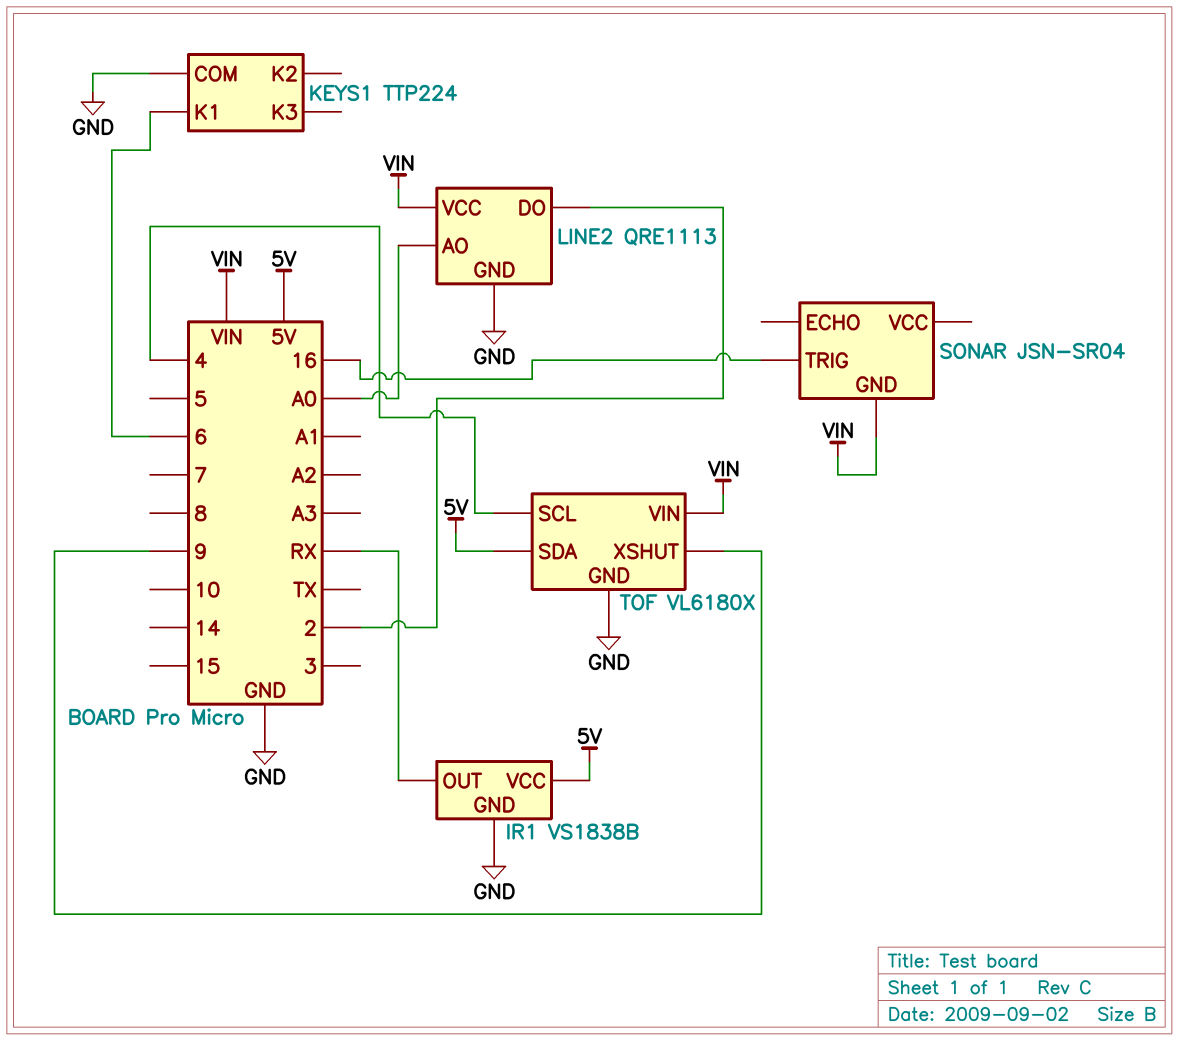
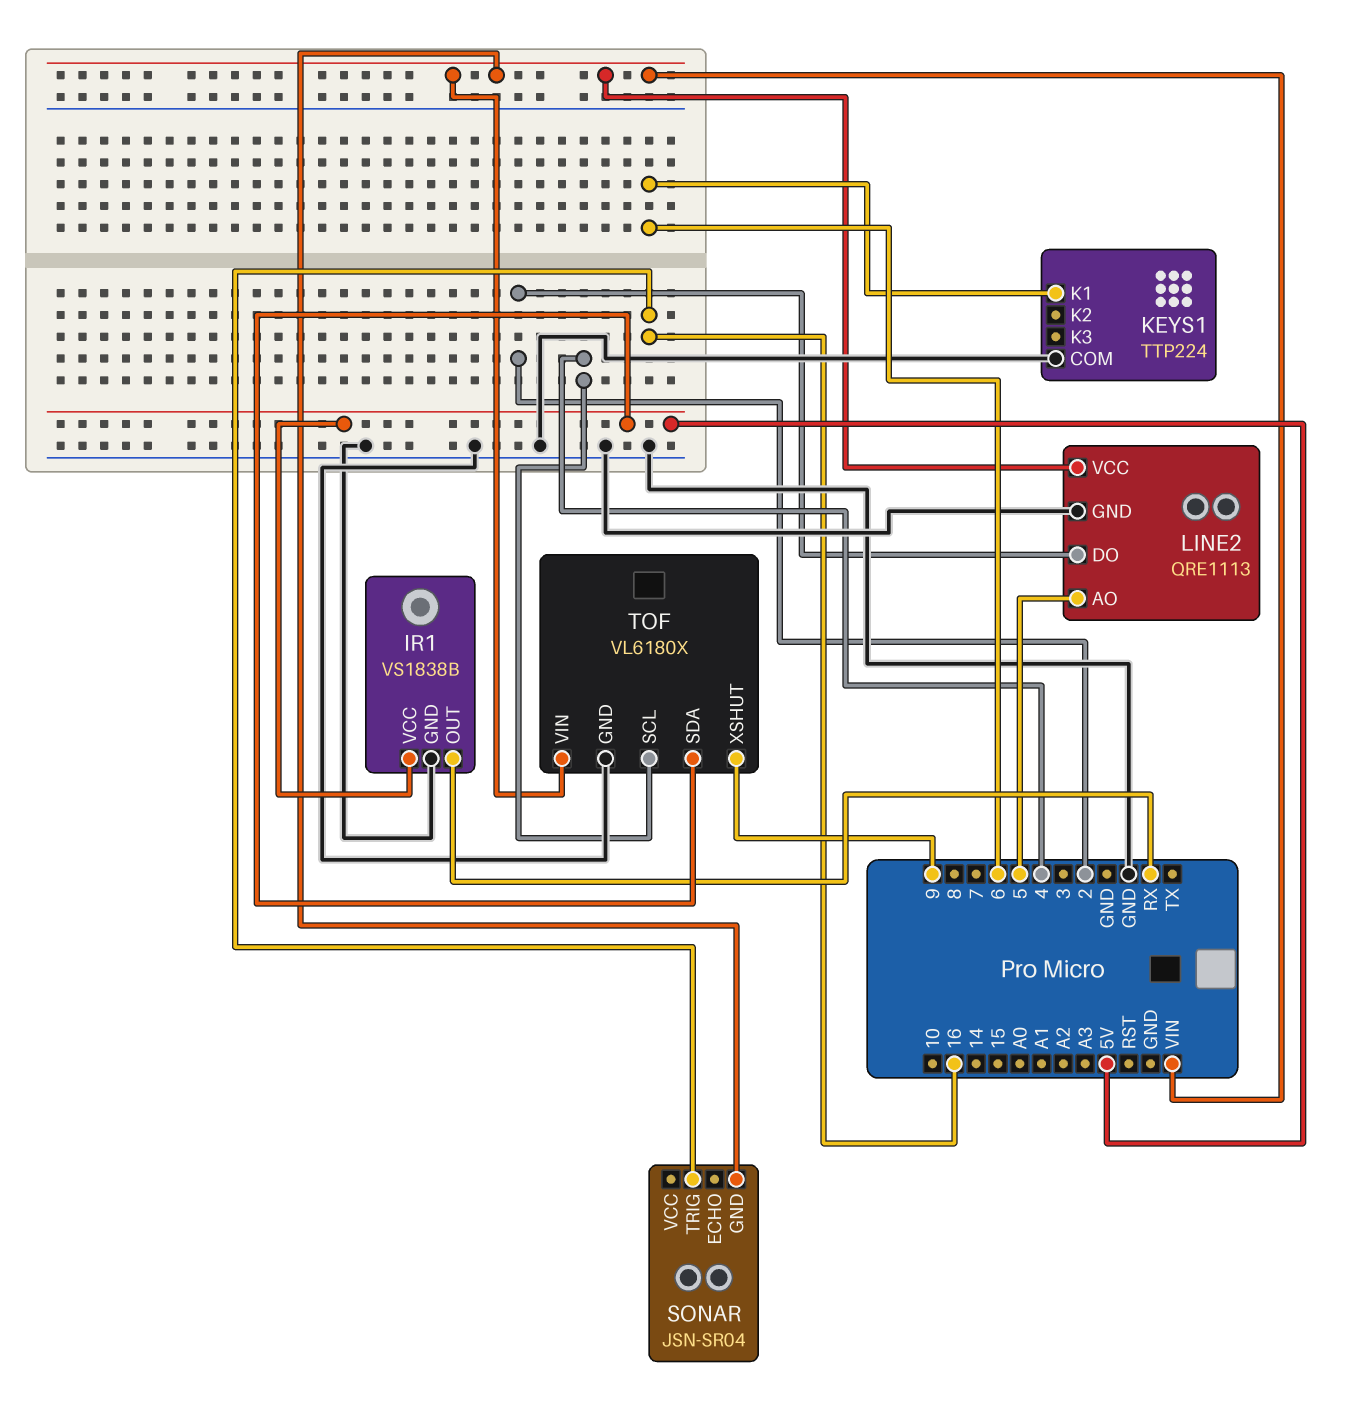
LINE2 pin AO: A0 -> 5

